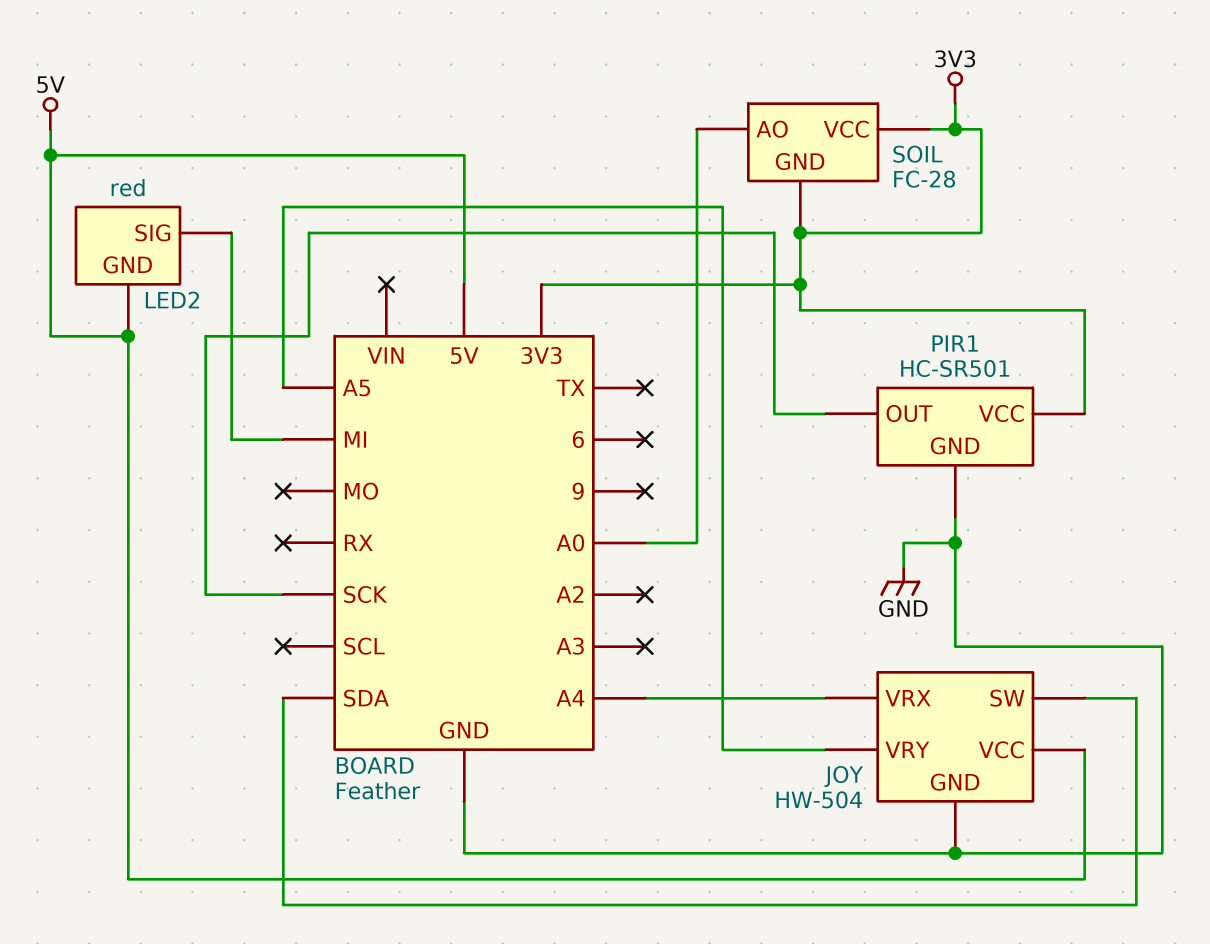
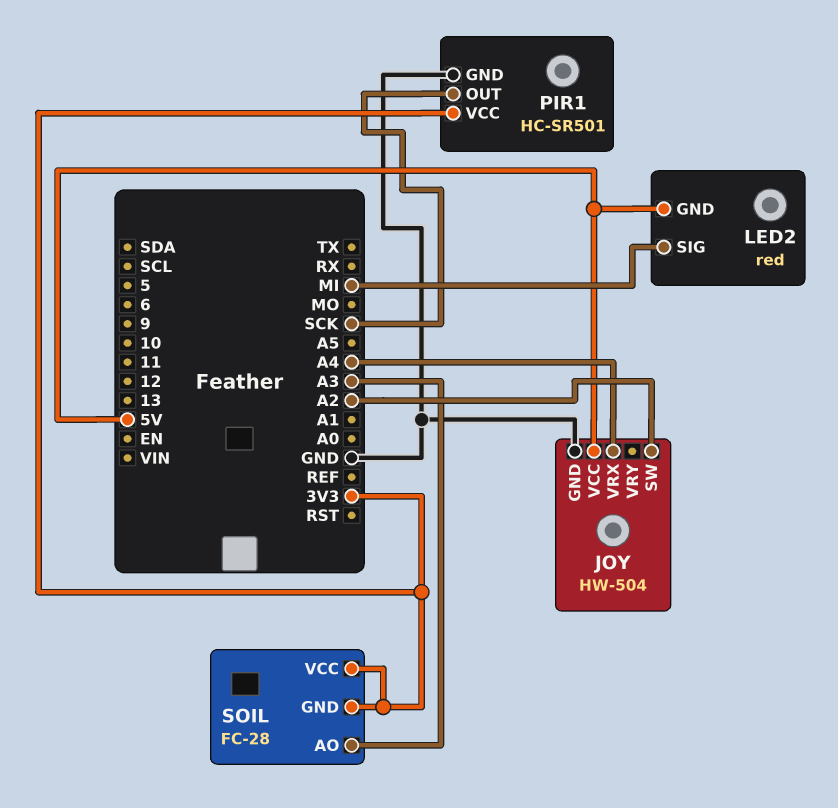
JOY pin SW: SDA -> A2
JOY pin VRY: A5 -> none
SOIL pin AO: A0 -> A3

